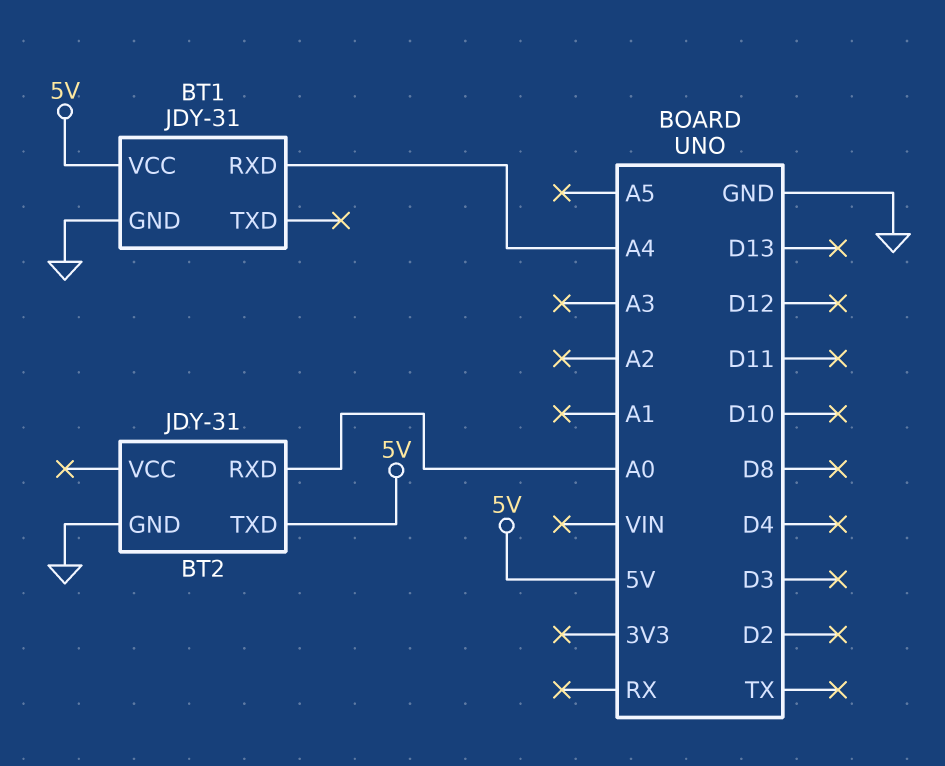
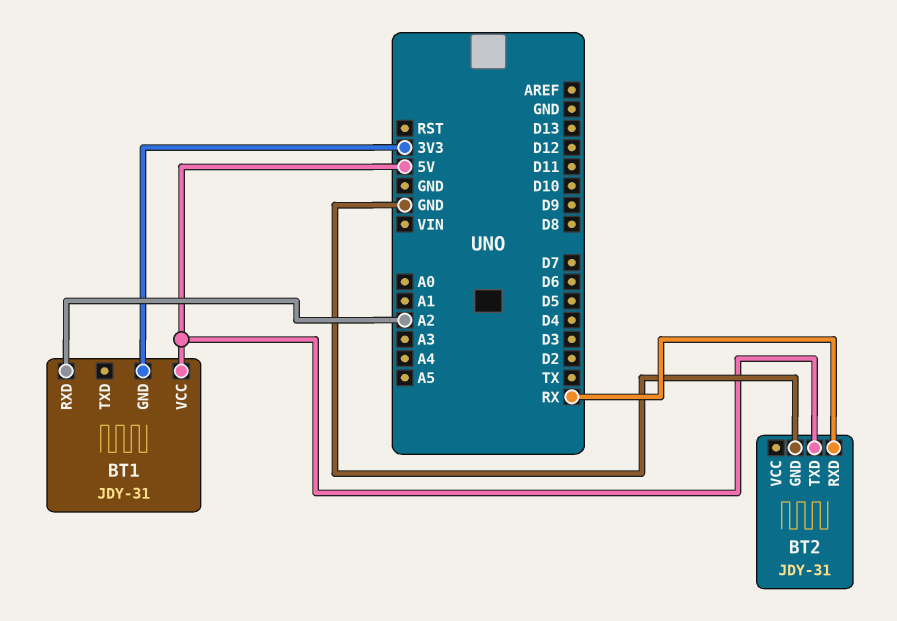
BT1 pin GND: GND -> 3V3
BT1 pin RXD: A4 -> A2
BT2 pin RXD: A0 -> RX

